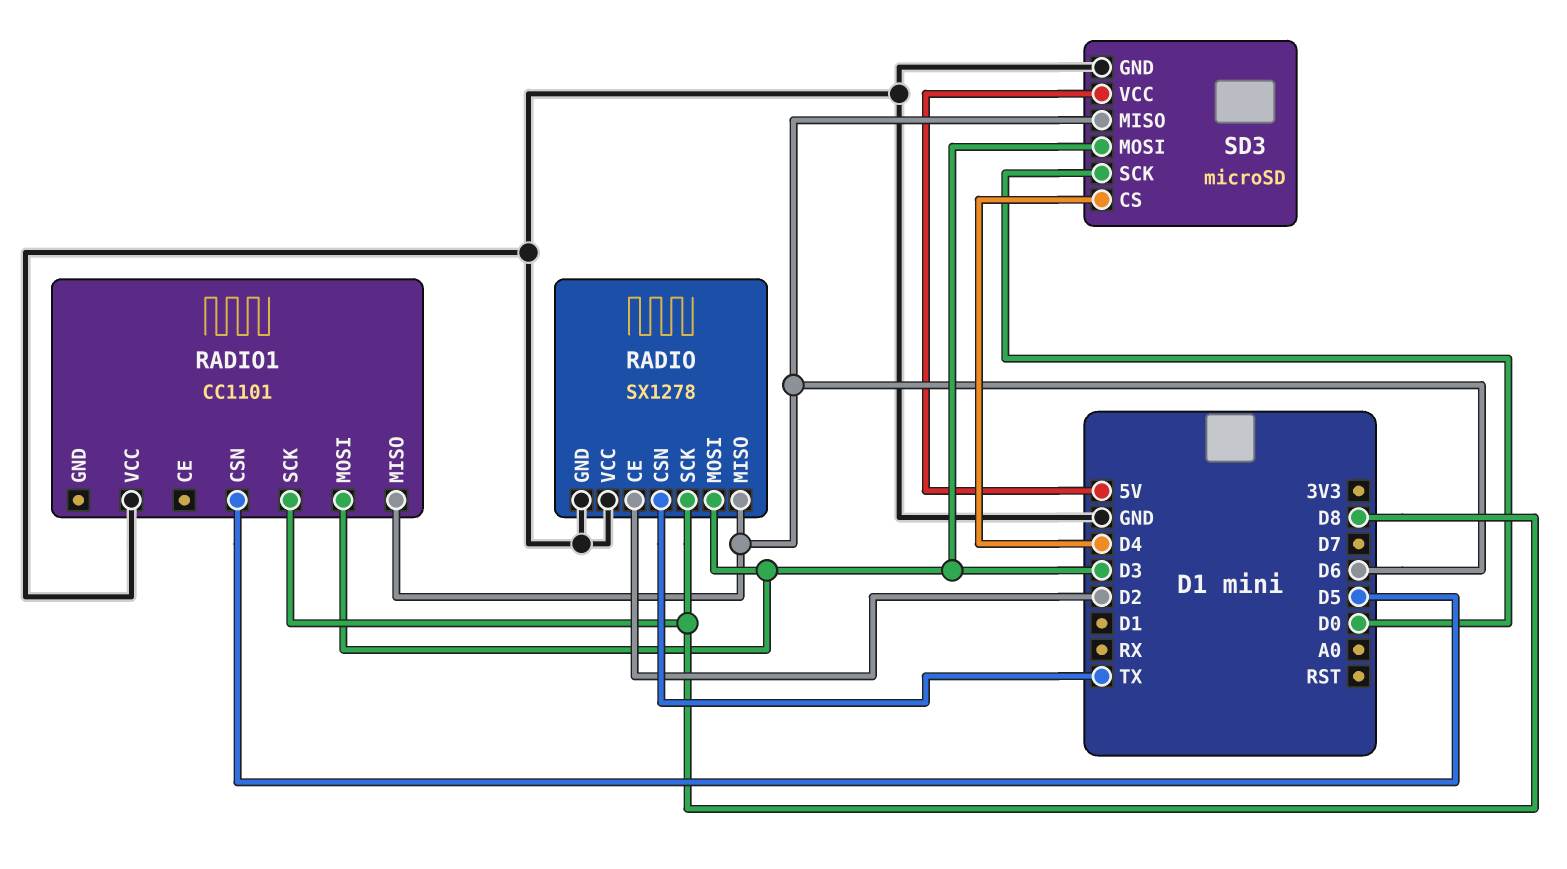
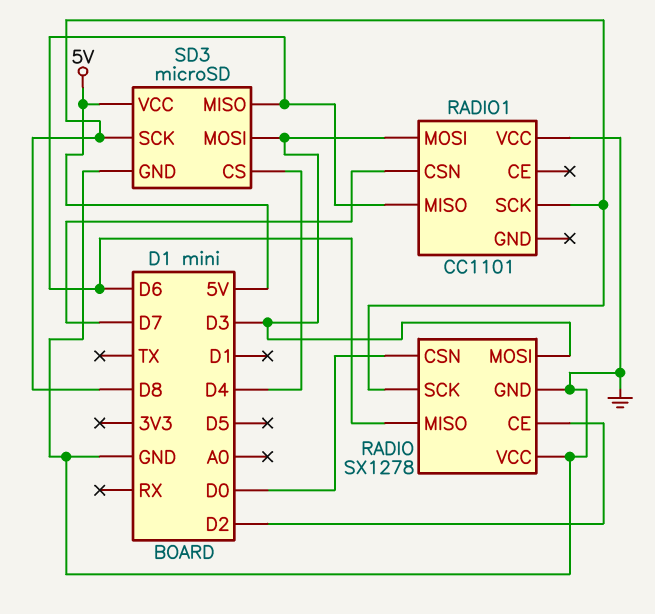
RADIO pin CSN: TX -> D0
RADIO1 pin CSN: D5 -> D7
SD3 pin SCK: D0 -> D8

